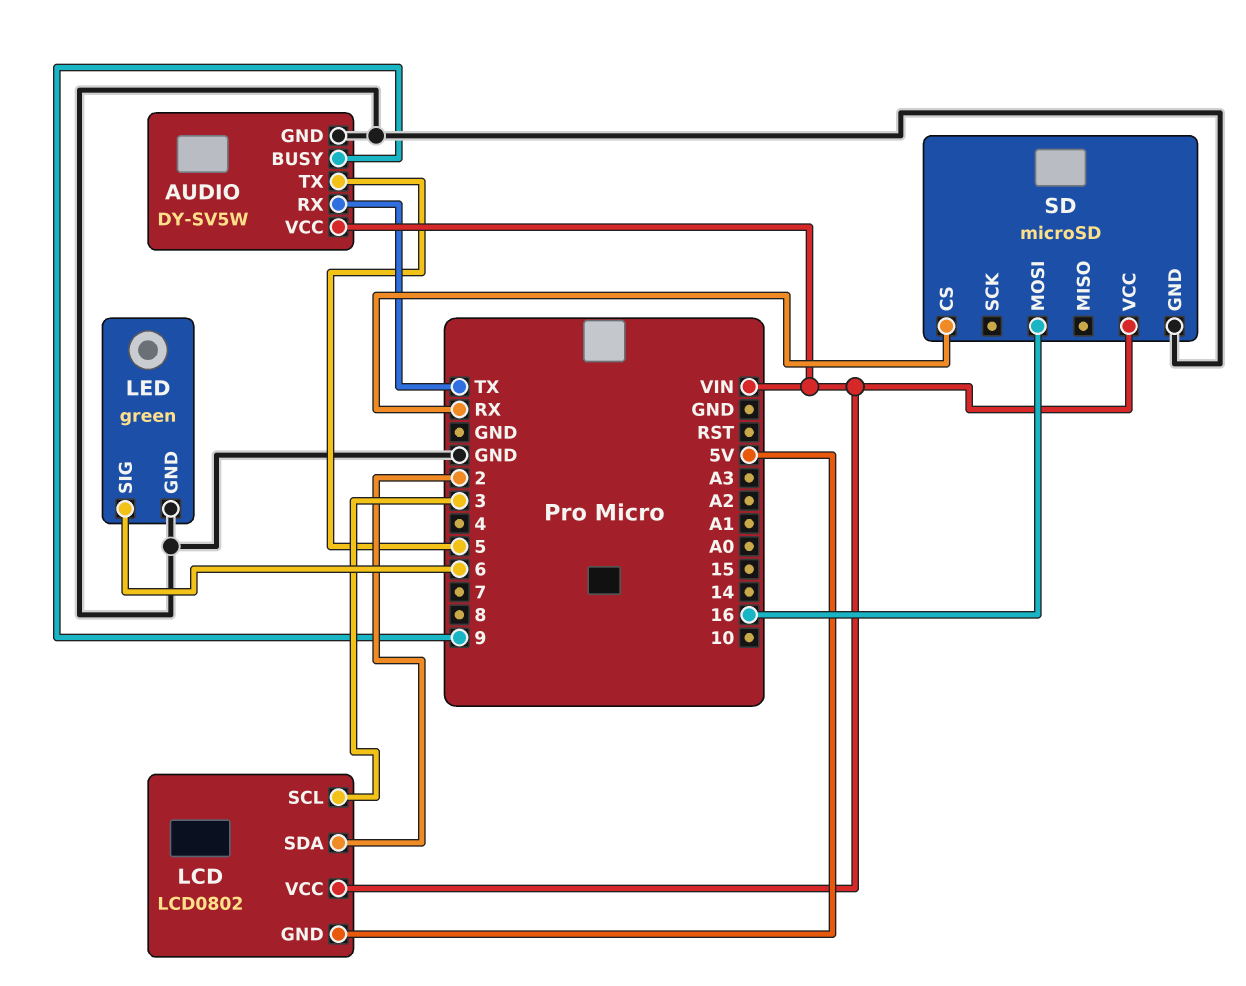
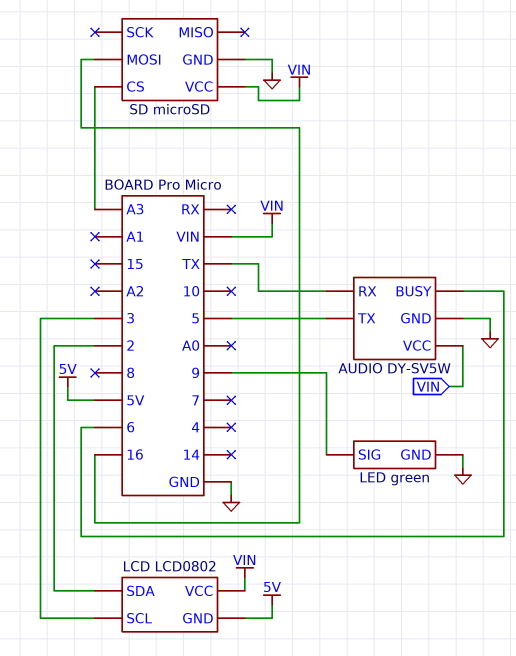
AUDIO pin BUSY: 9 -> 6
LED pin SIG: 6 -> 9
SD pin CS: RX -> A3

